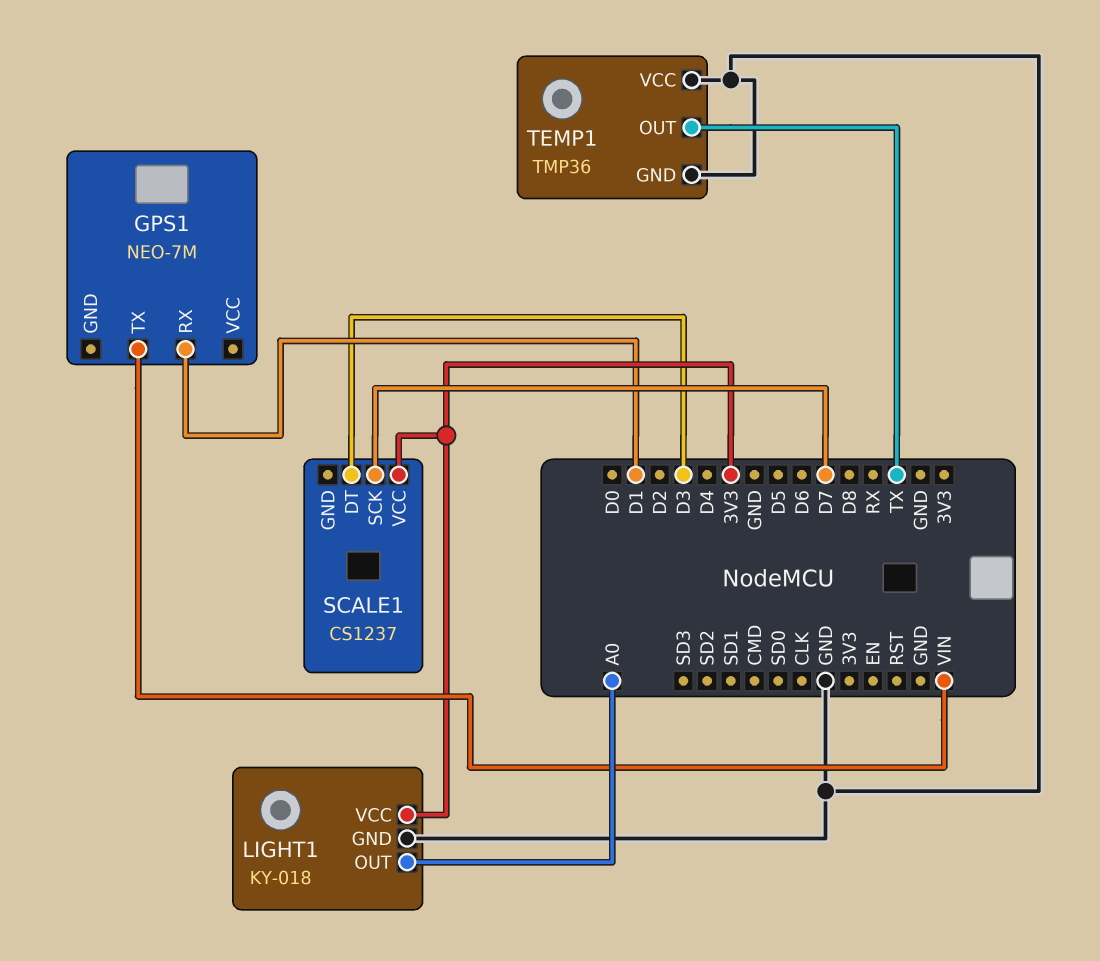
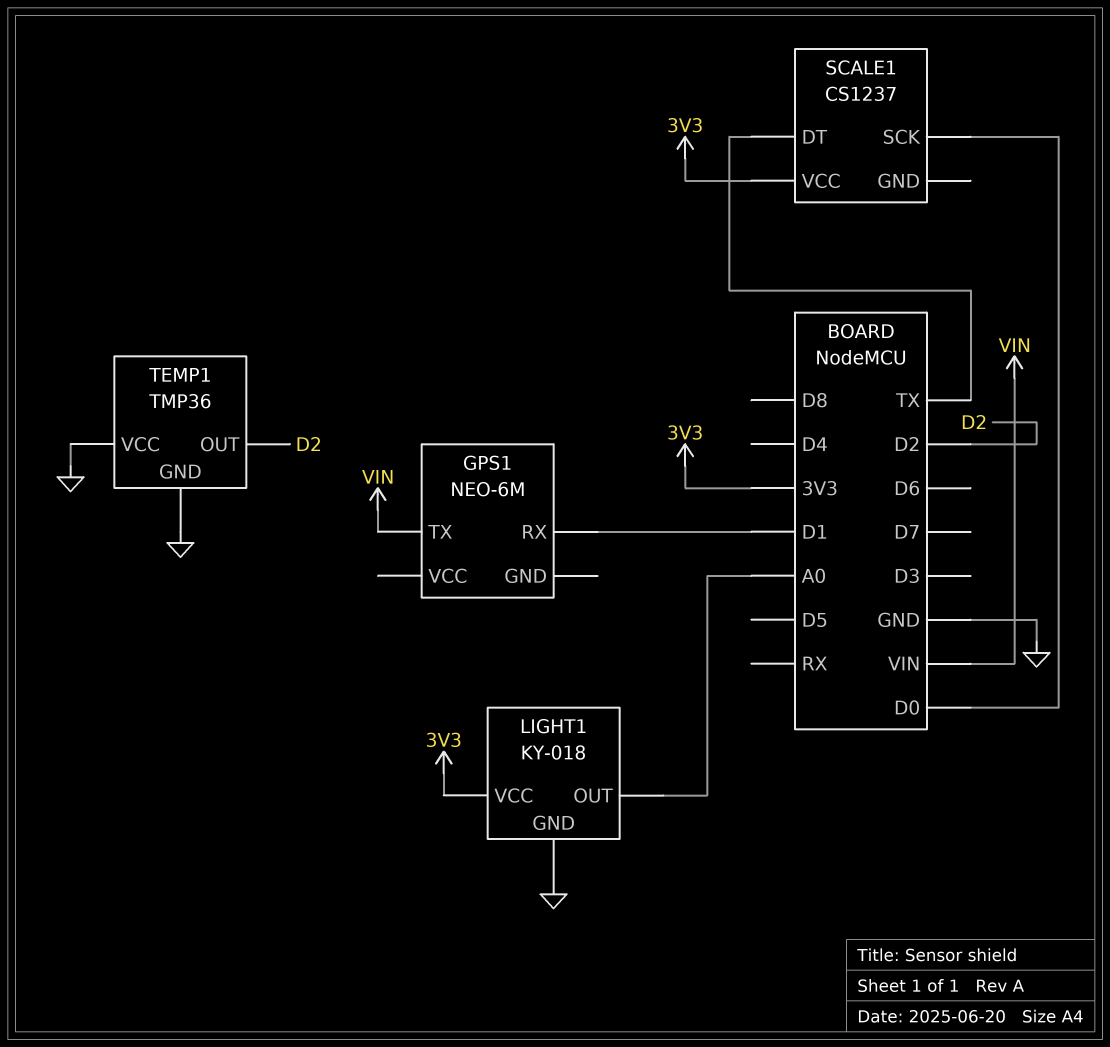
GPS1: NEO-7M -> NEO-6M
SCALE1 pin DT: D3 -> TX
SCALE1 pin SCK: D7 -> D0
TEMP1 pin OUT: TX -> D2

